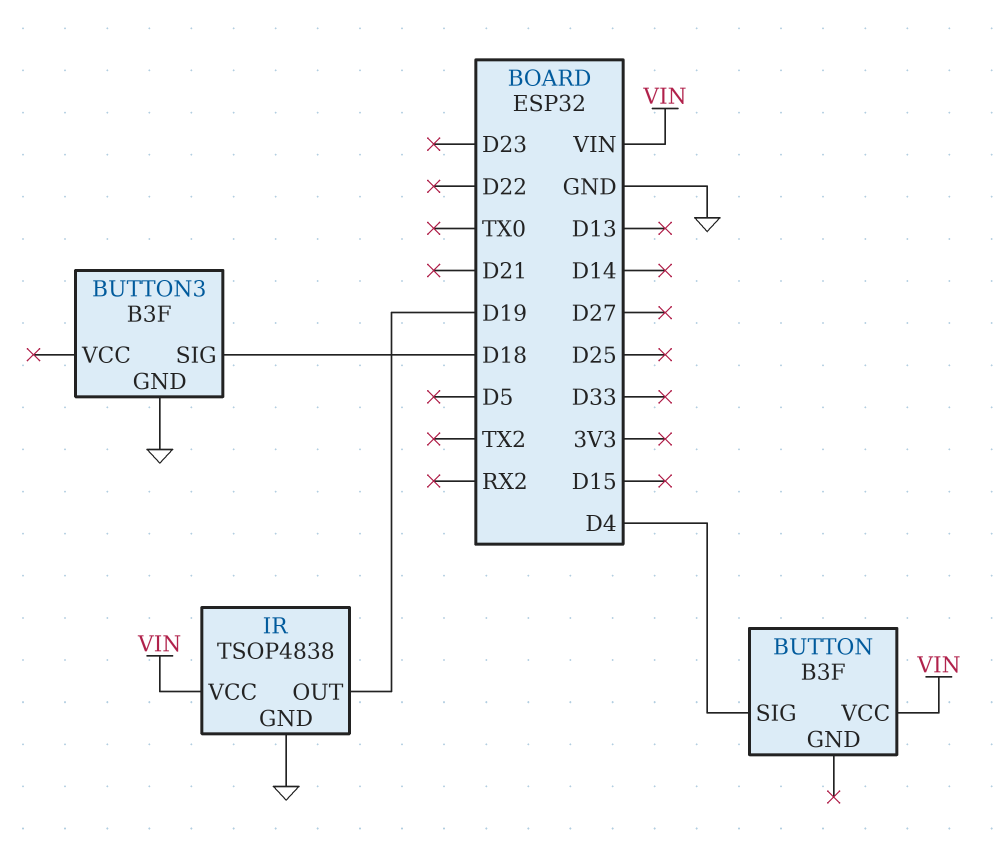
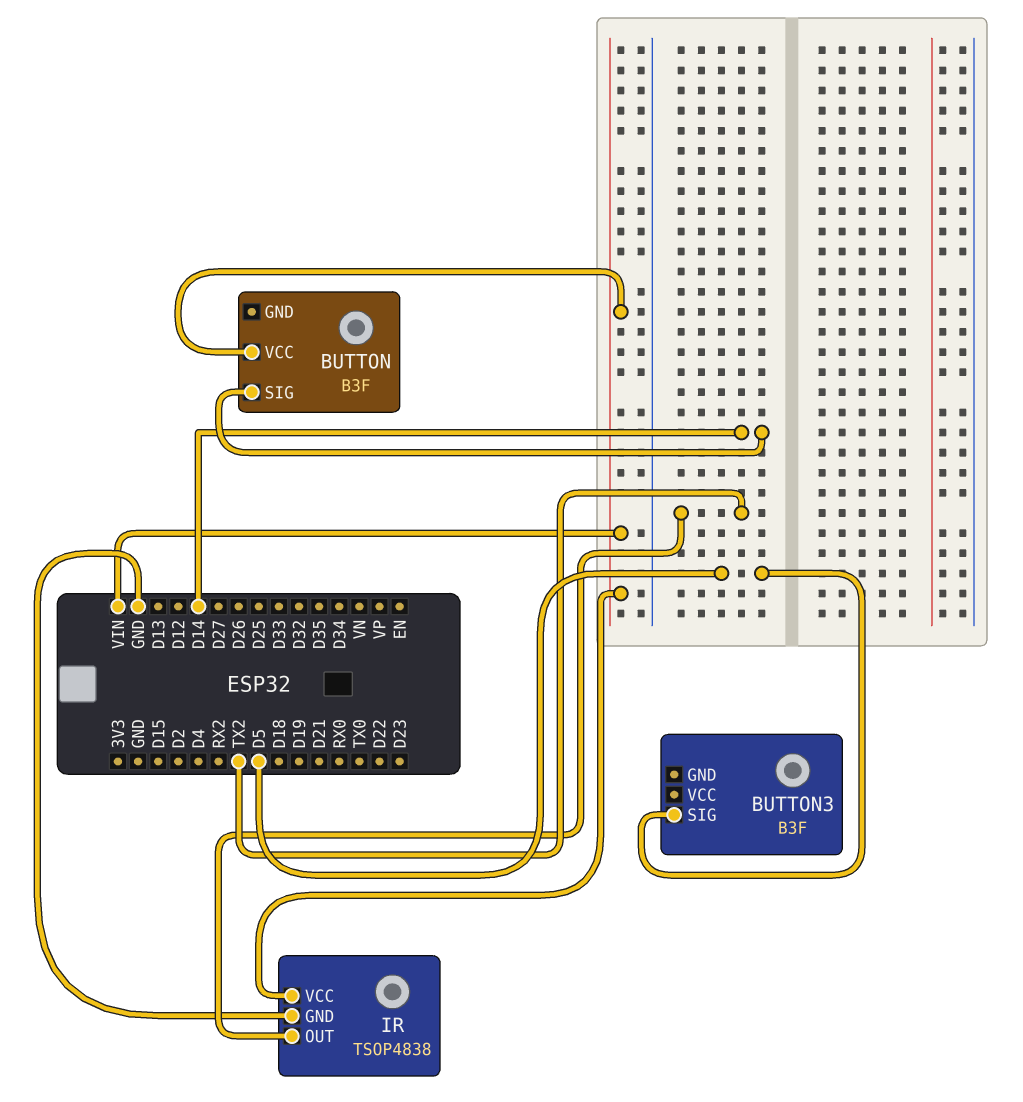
BUTTON pin SIG: D4 -> D14
BUTTON3 pin GND: GND -> none
BUTTON3 pin SIG: D18 -> D5
IR pin OUT: D19 -> TX2

